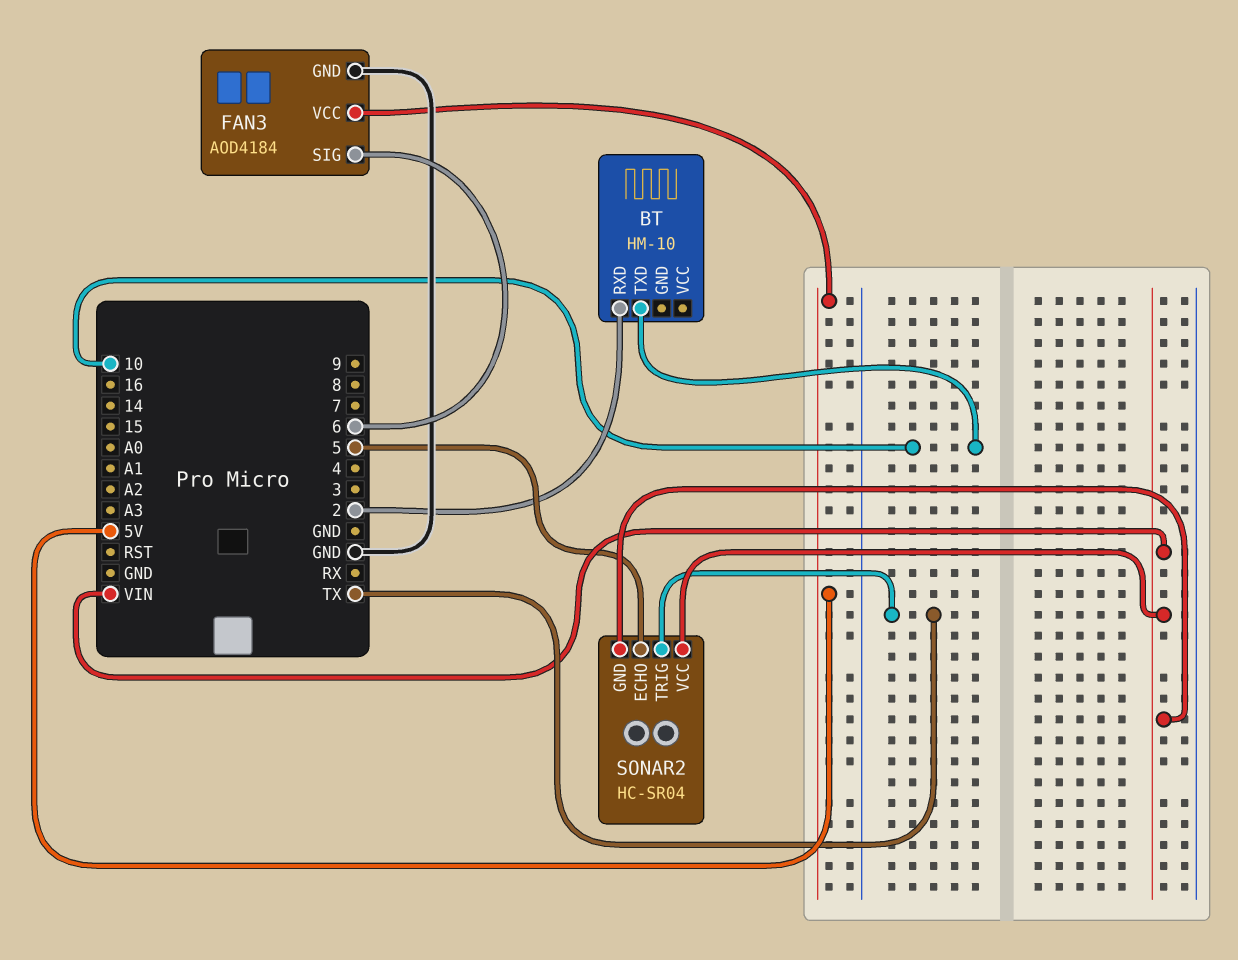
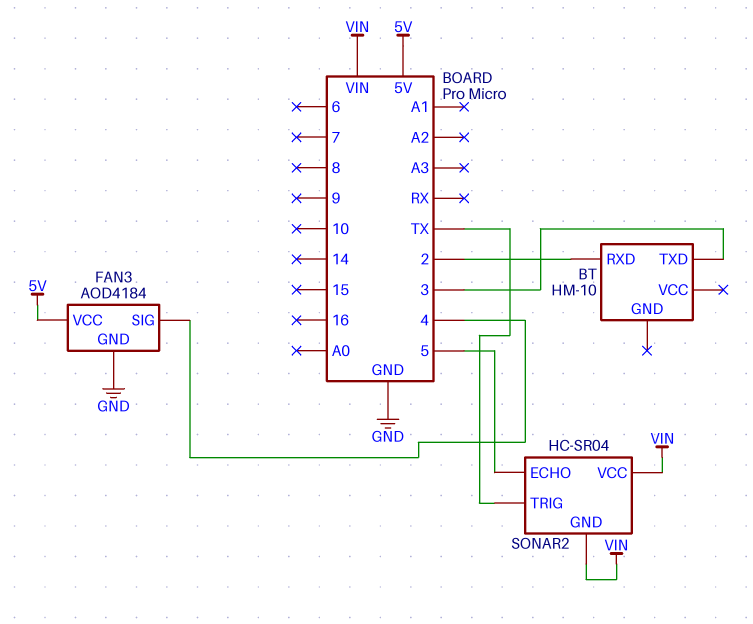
BT pin TXD: 10 -> 3
FAN3 pin SIG: 6 -> 4

